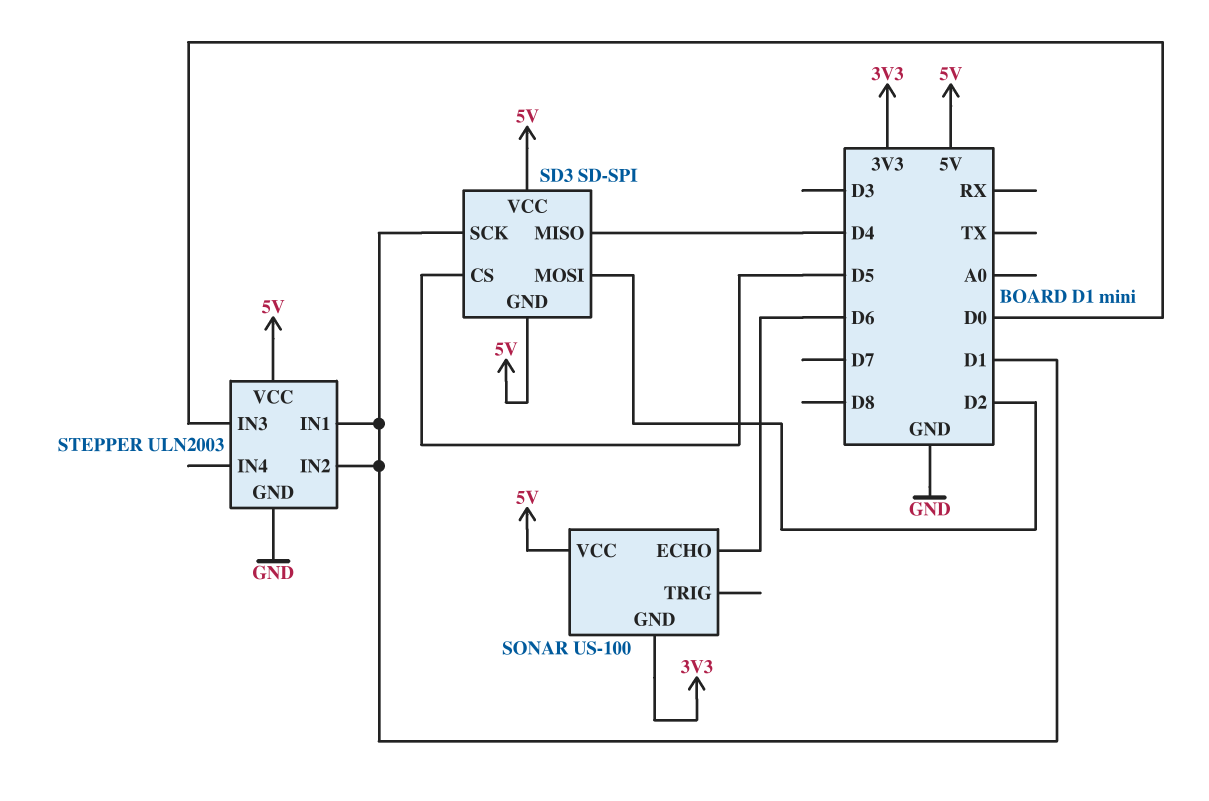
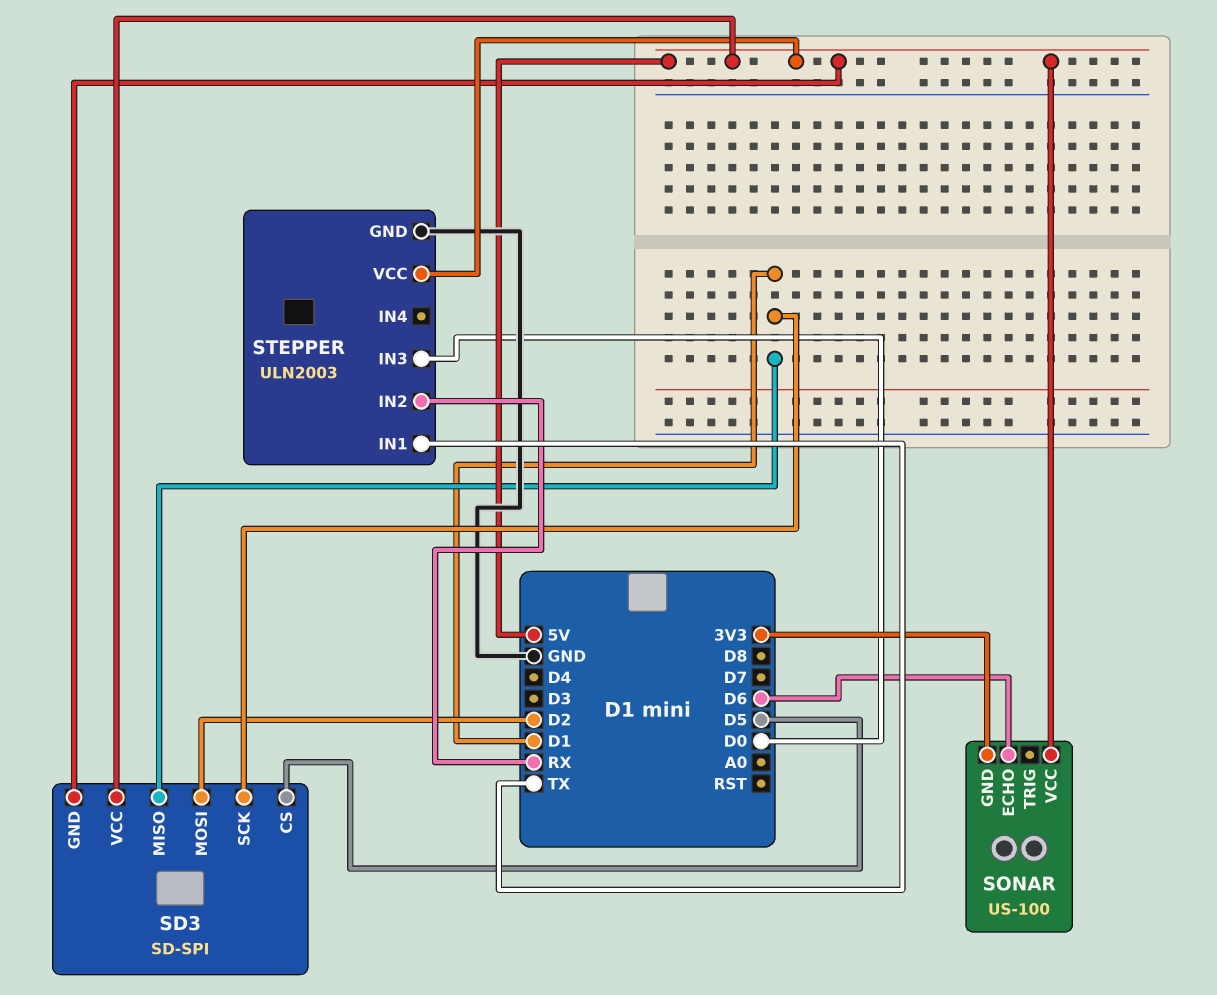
SD3 pin MISO: D4 -> D1
STEPPER pin IN1: D1 -> TX
STEPPER pin IN2: D1 -> RX

